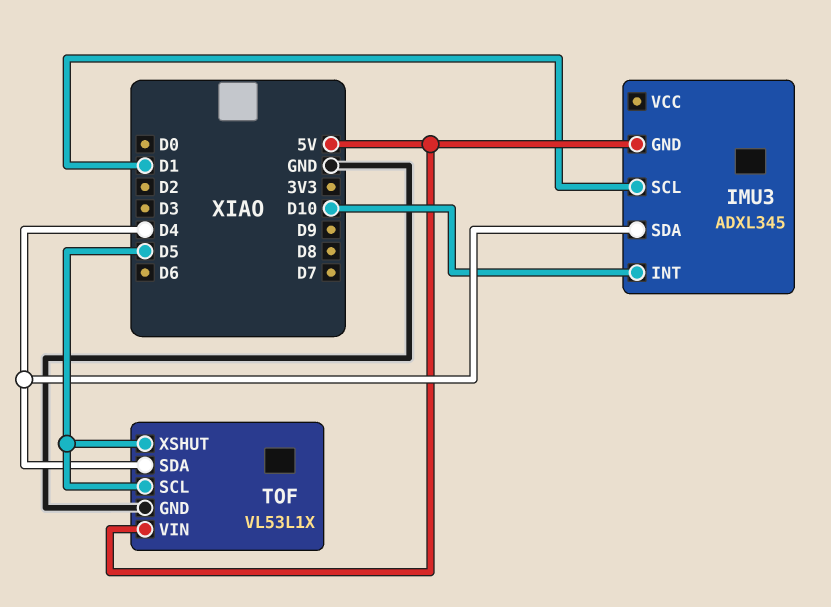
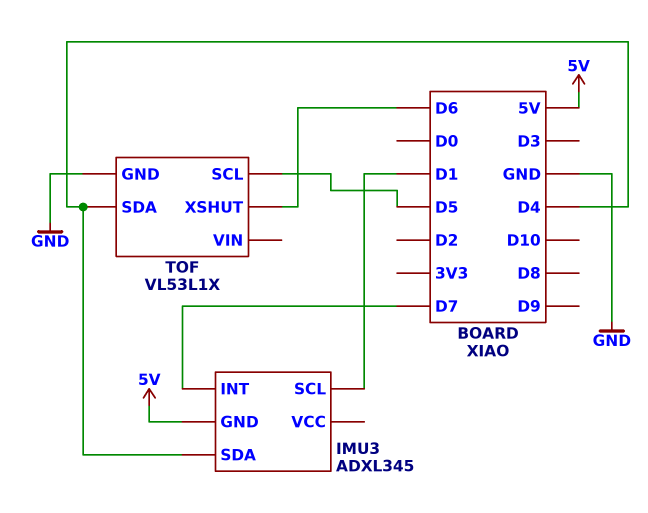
IMU3 pin INT: D10 -> D7
TOF pin VIN: 5V -> none
TOF pin XSHUT: D5 -> D6

